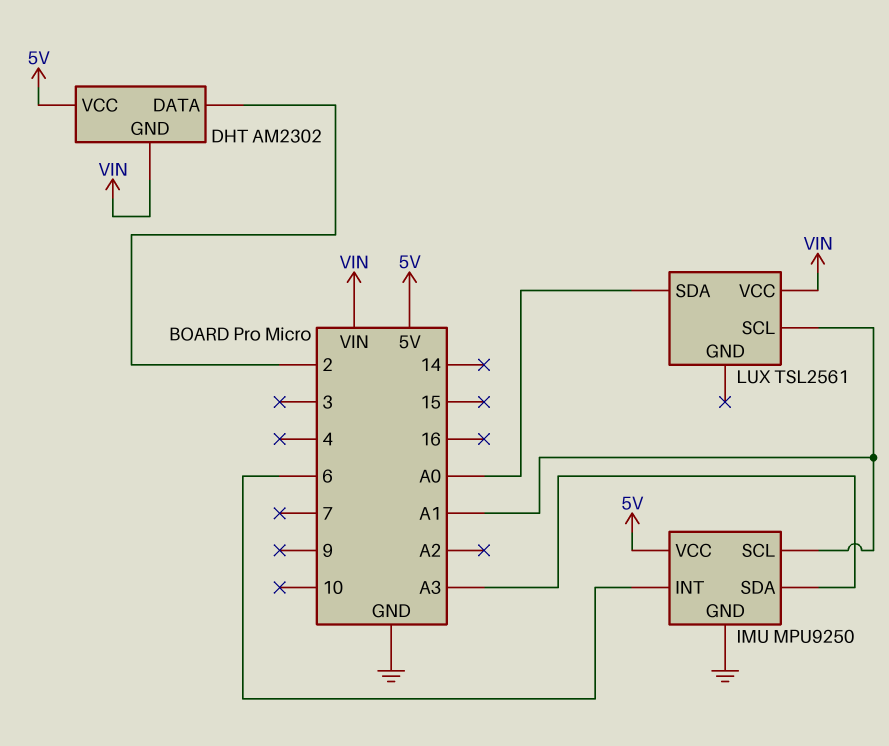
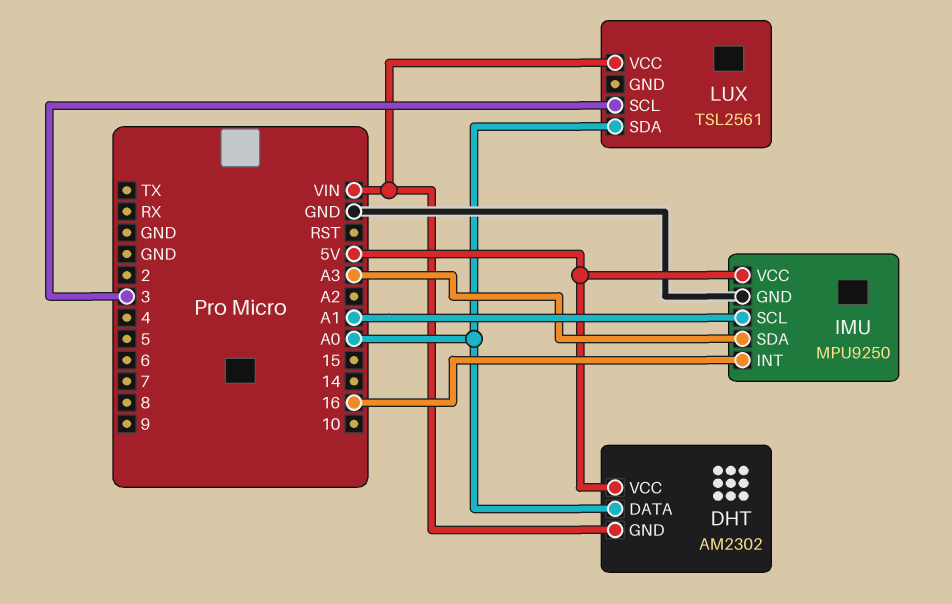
DHT pin DATA: 2 -> A0
IMU pin INT: 6 -> 16
LUX pin SCL: A1 -> 3

